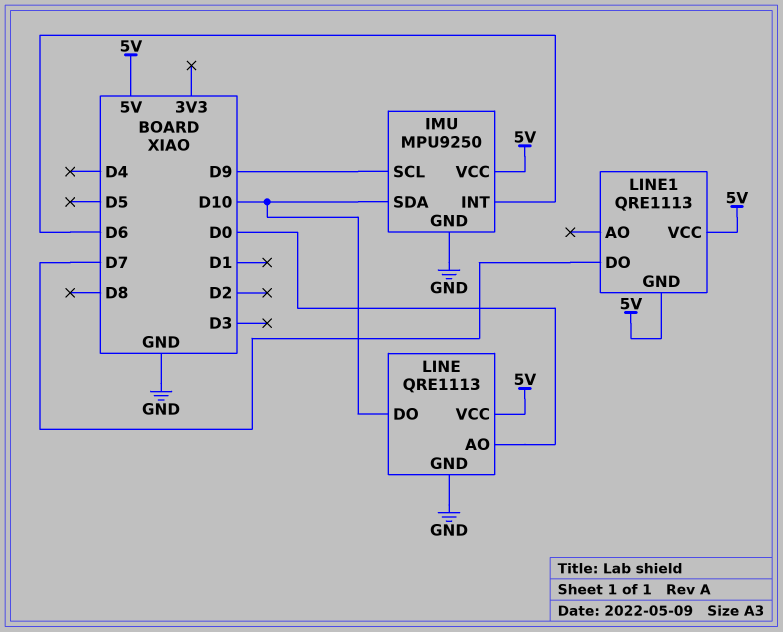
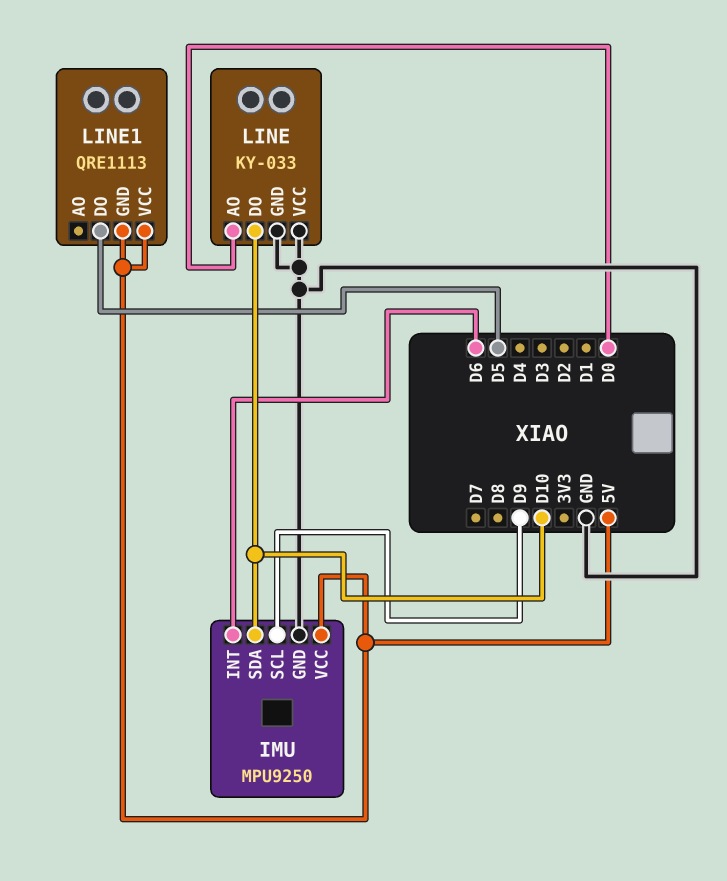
LINE: QRE1113 -> KY-033
LINE pin VCC: 5V -> GND
LINE1 pin DO: D7 -> D5

